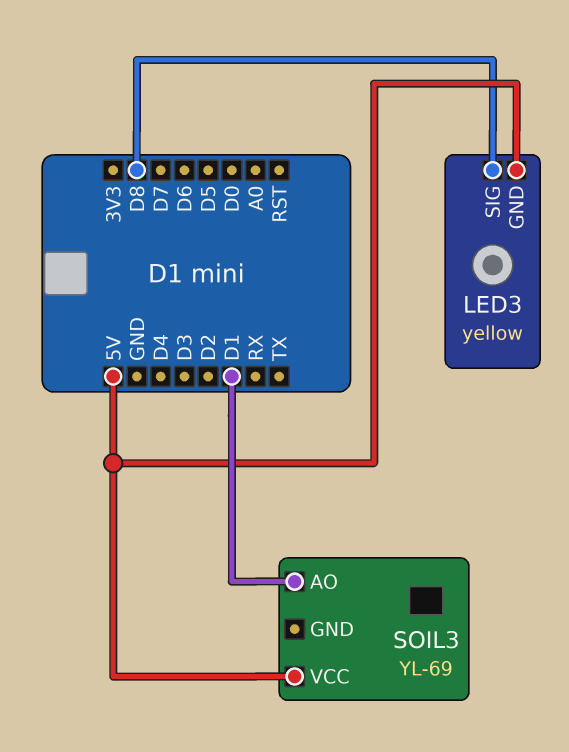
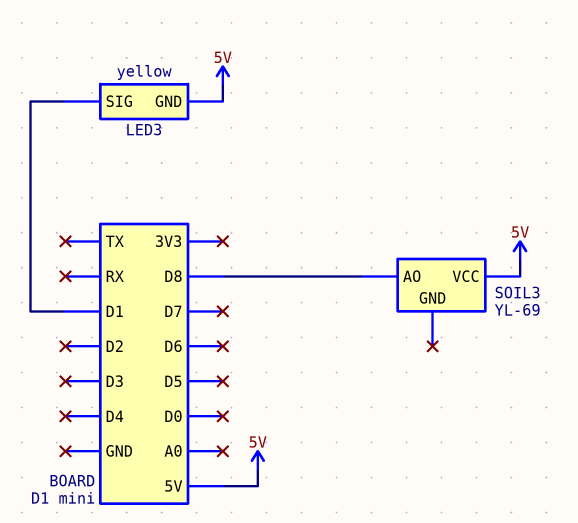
LED3 pin SIG: D8 -> D1
SOIL3 pin AO: D1 -> D8

